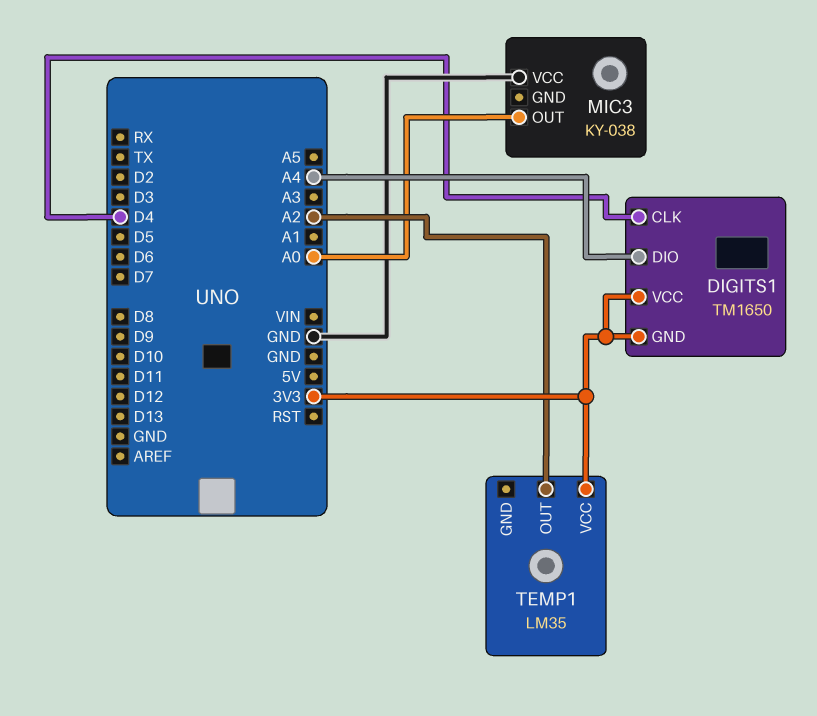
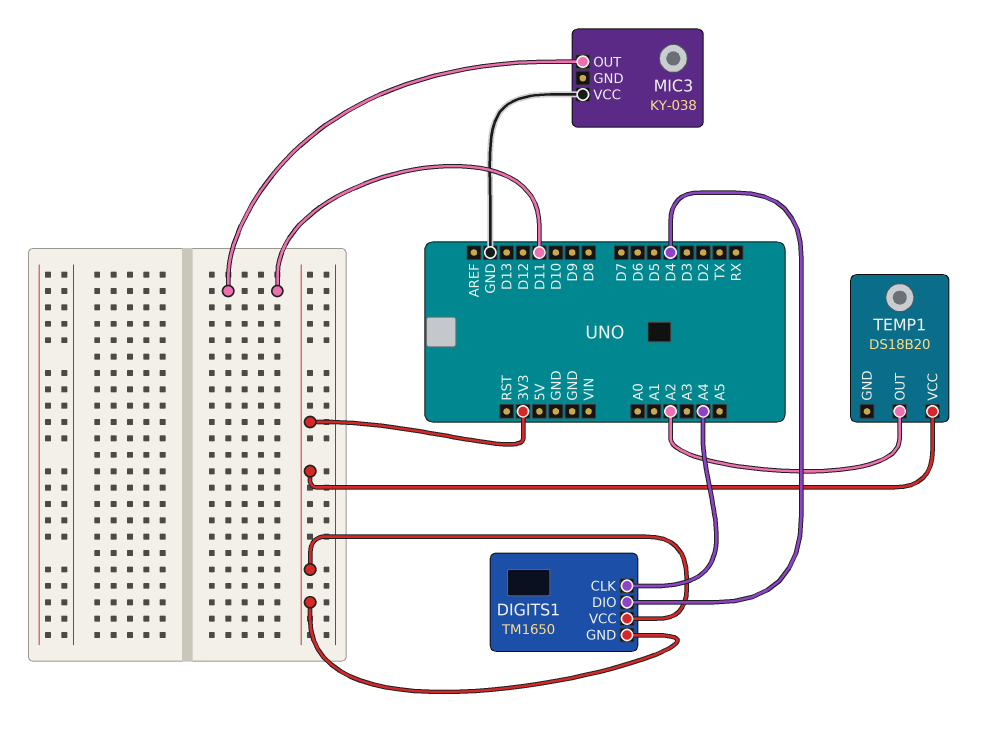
DIGITS1 pin CLK: D4 -> A4
DIGITS1 pin DIO: A4 -> D4
MIC3 pin OUT: A0 -> D11
TEMP1: LM35 -> DS18B20

